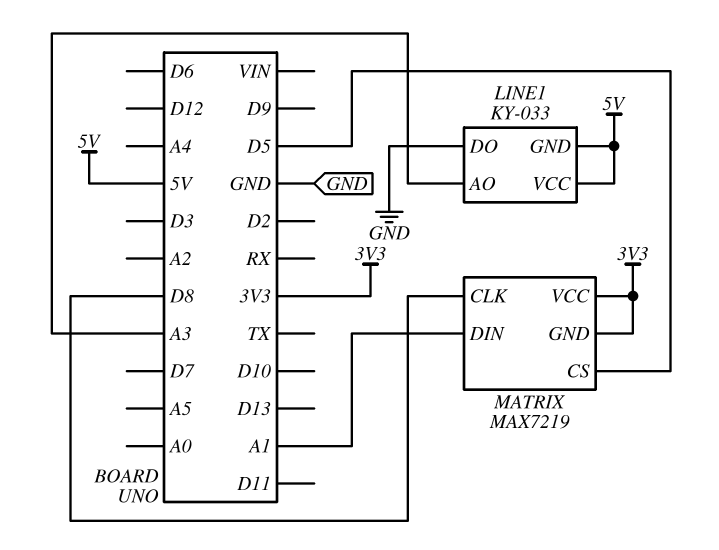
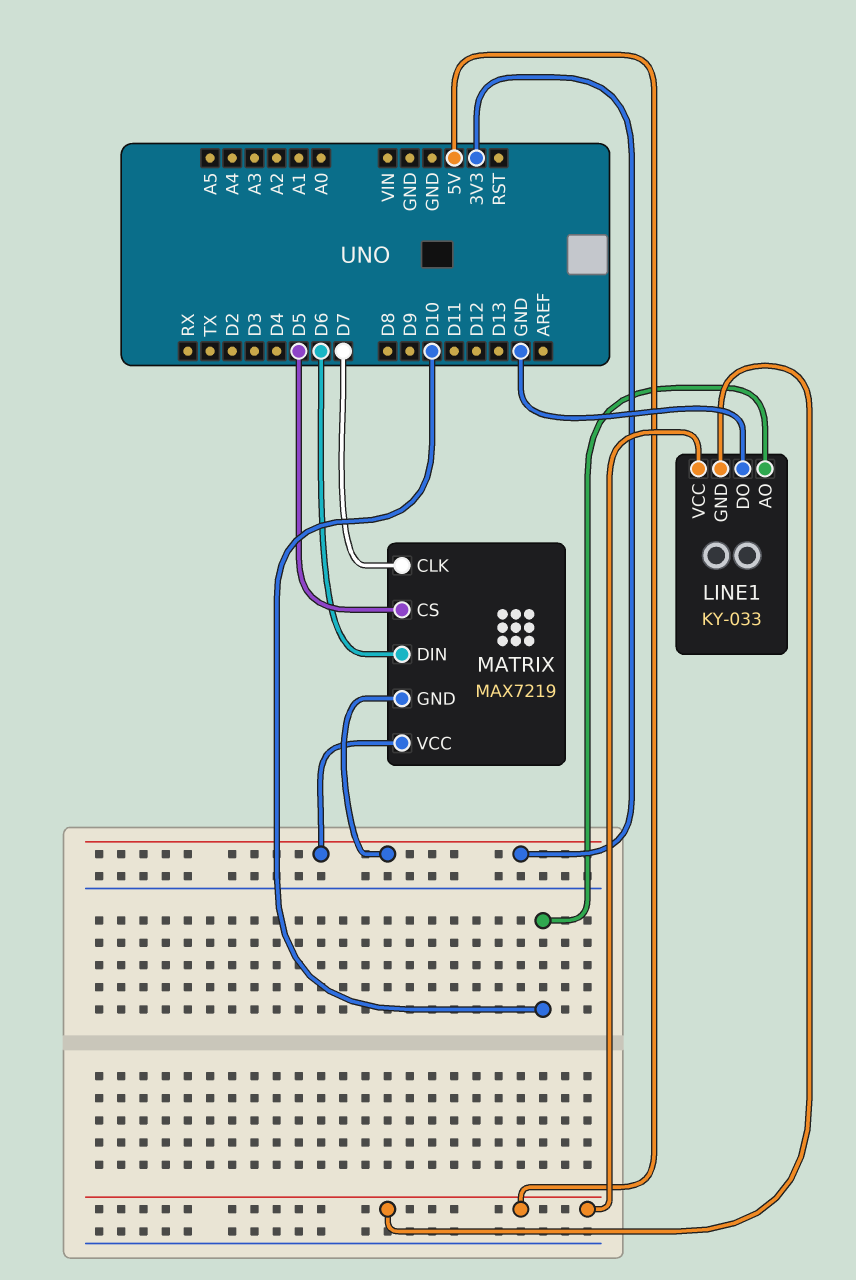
LINE1 pin AO: A3 -> D10
MATRIX pin CLK: D8 -> D7
MATRIX pin DIN: A1 -> D6

